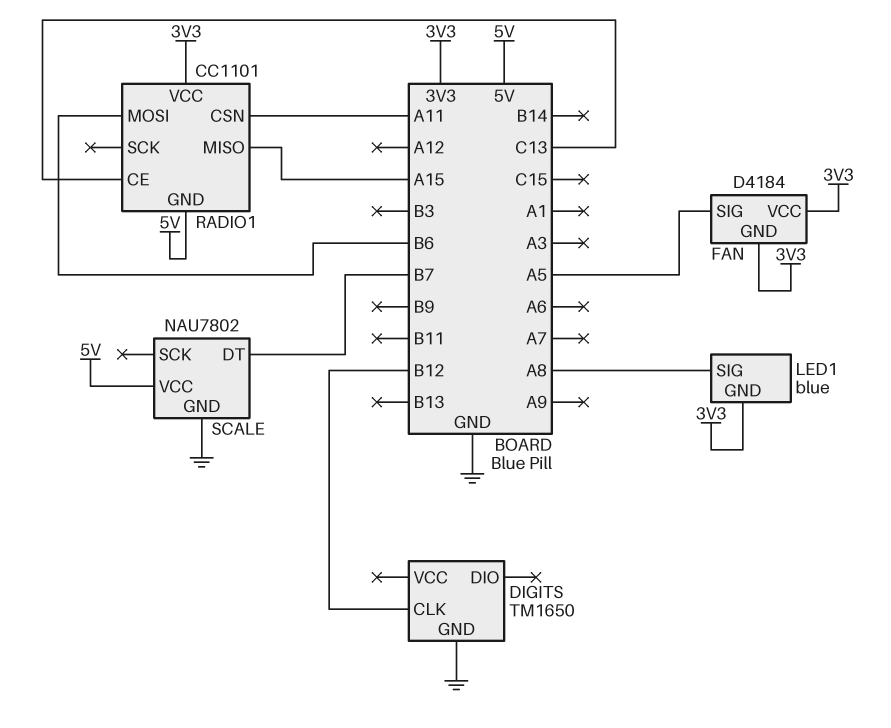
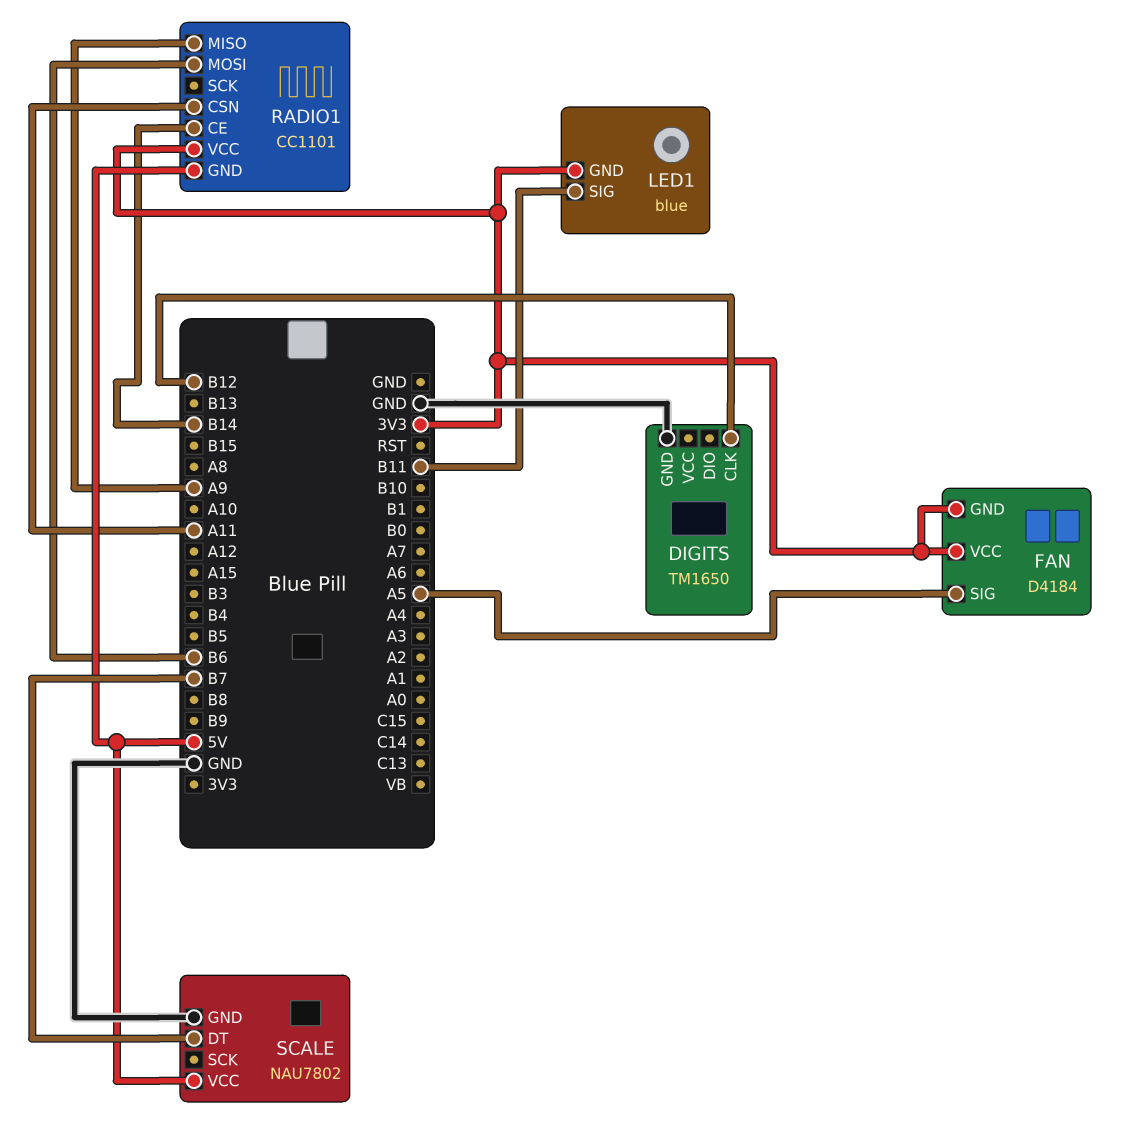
LED1 pin SIG: A8 -> B11
RADIO1 pin CE: C13 -> B14
RADIO1 pin MISO: A15 -> A9

